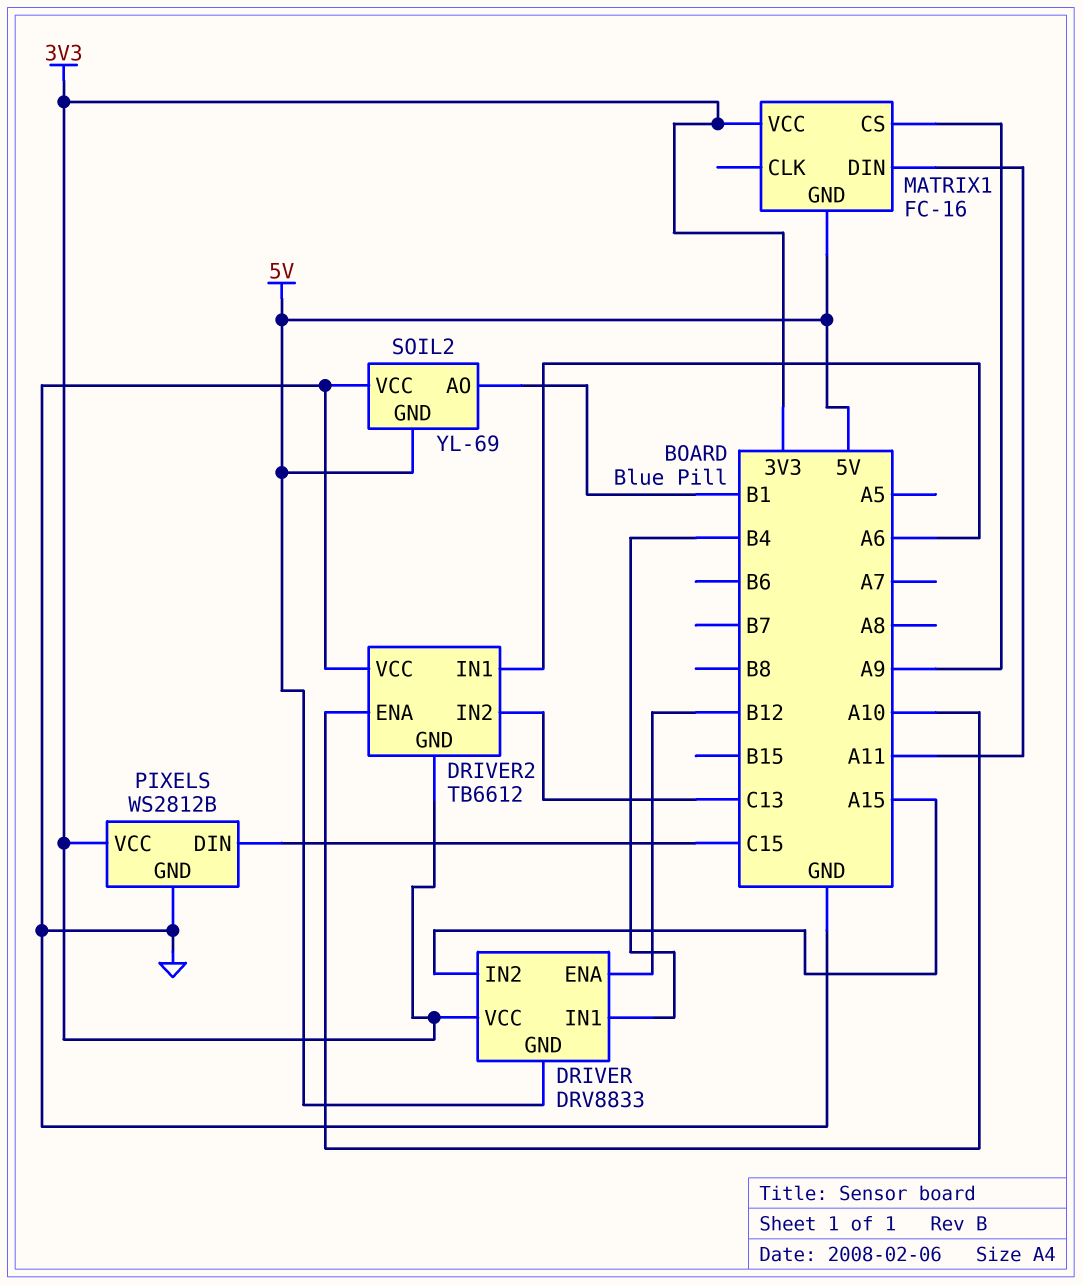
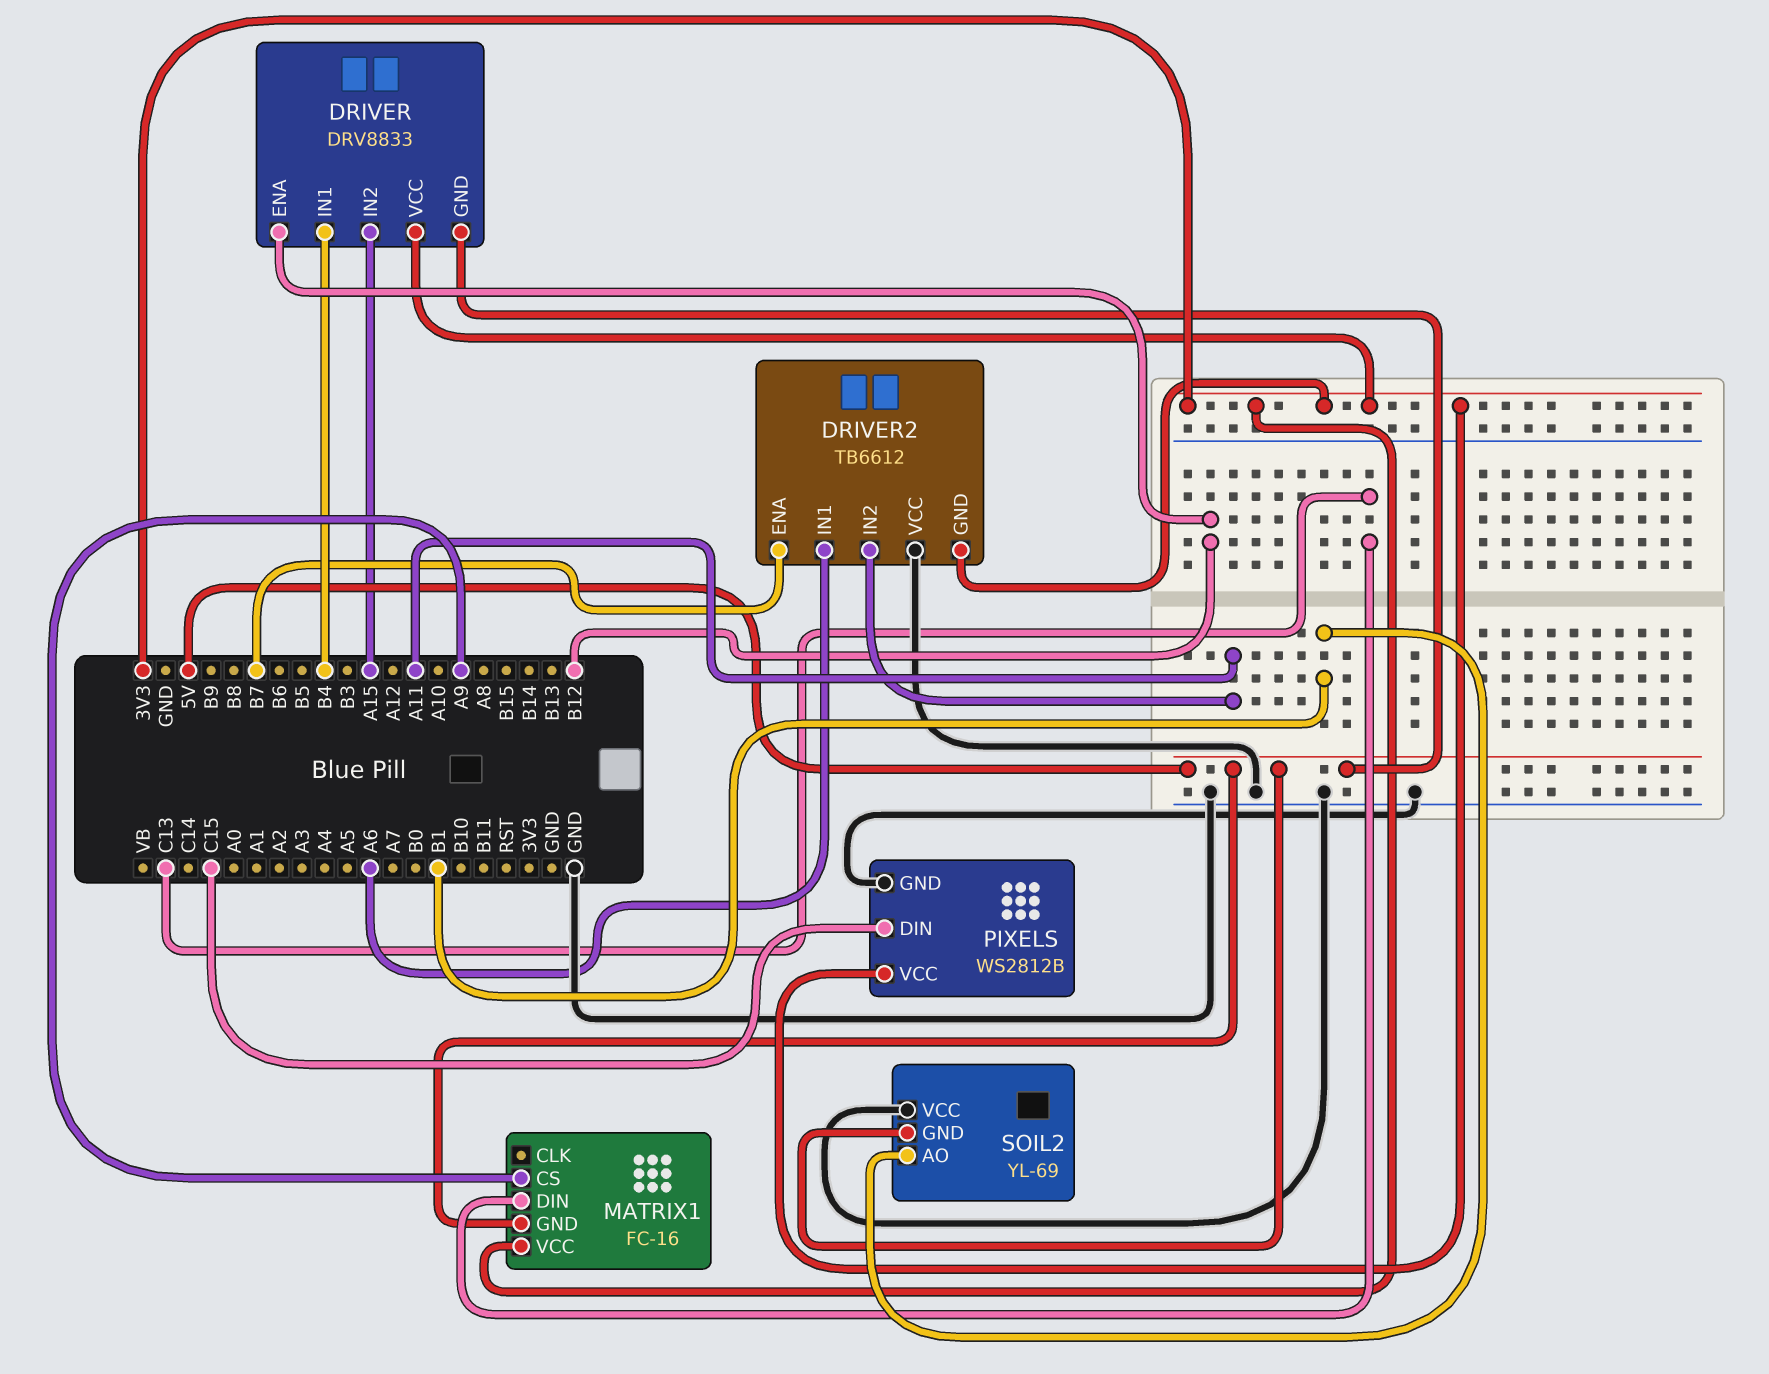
DRIVER2 pin ENA: A10 -> B7
DRIVER2 pin IN2: C13 -> A11
MATRIX1 pin DIN: A11 -> C13

